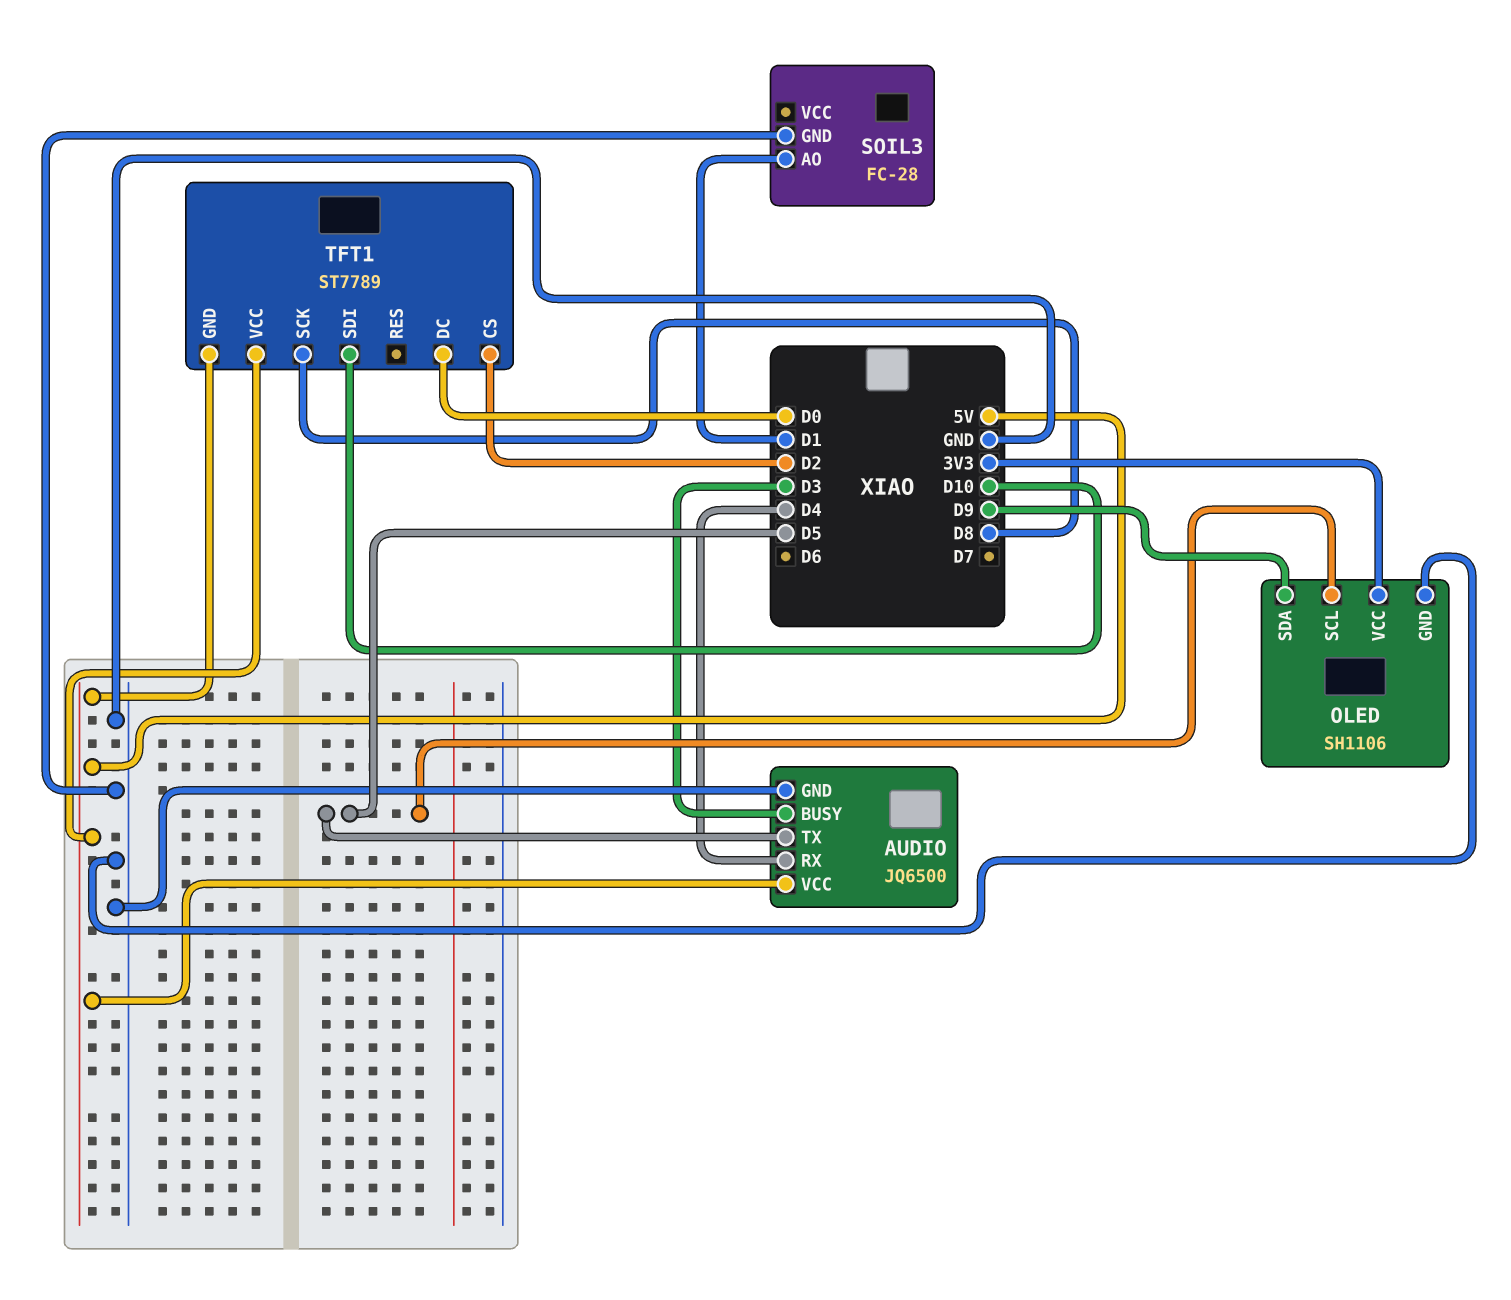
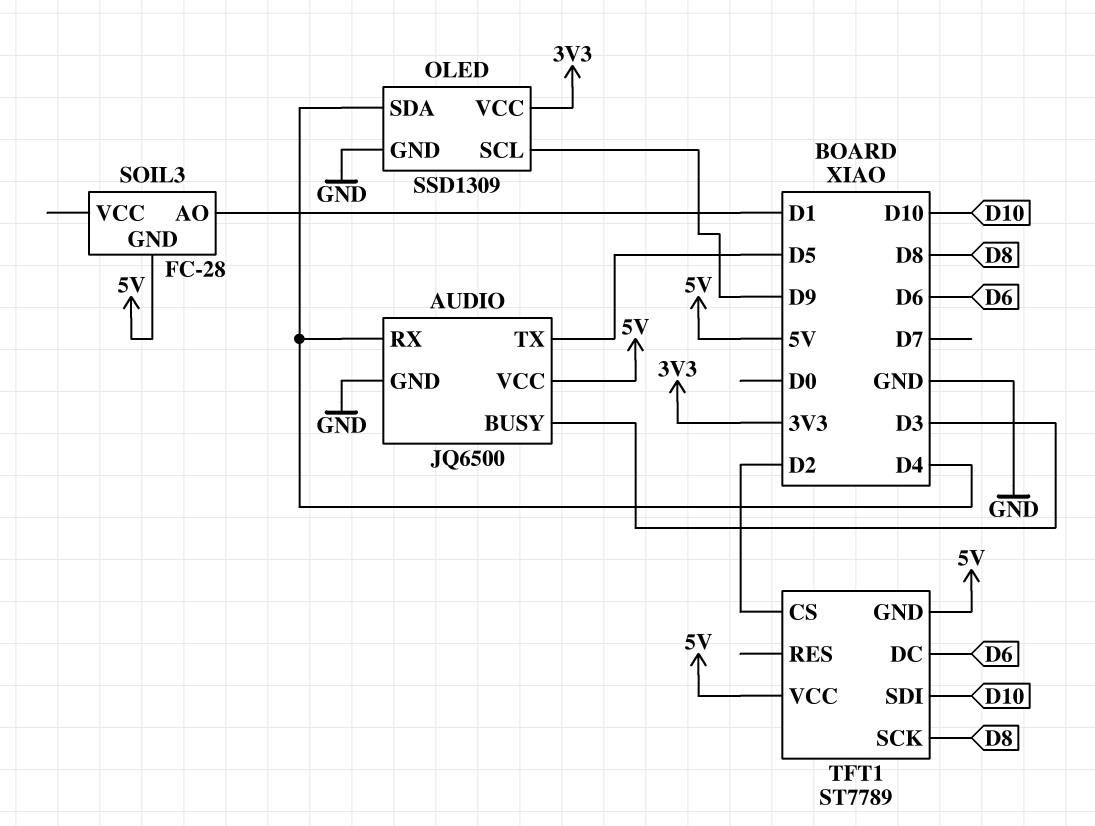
OLED: SH1106 -> SSD1309
OLED pin SCL: D5 -> D9
OLED pin SDA: D9 -> D4
SOIL3 pin GND: GND -> 5V
TFT1 pin DC: D0 -> D6

